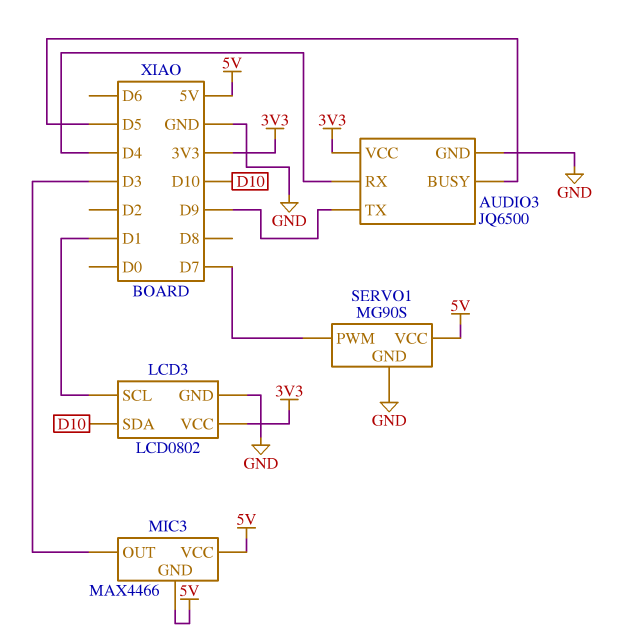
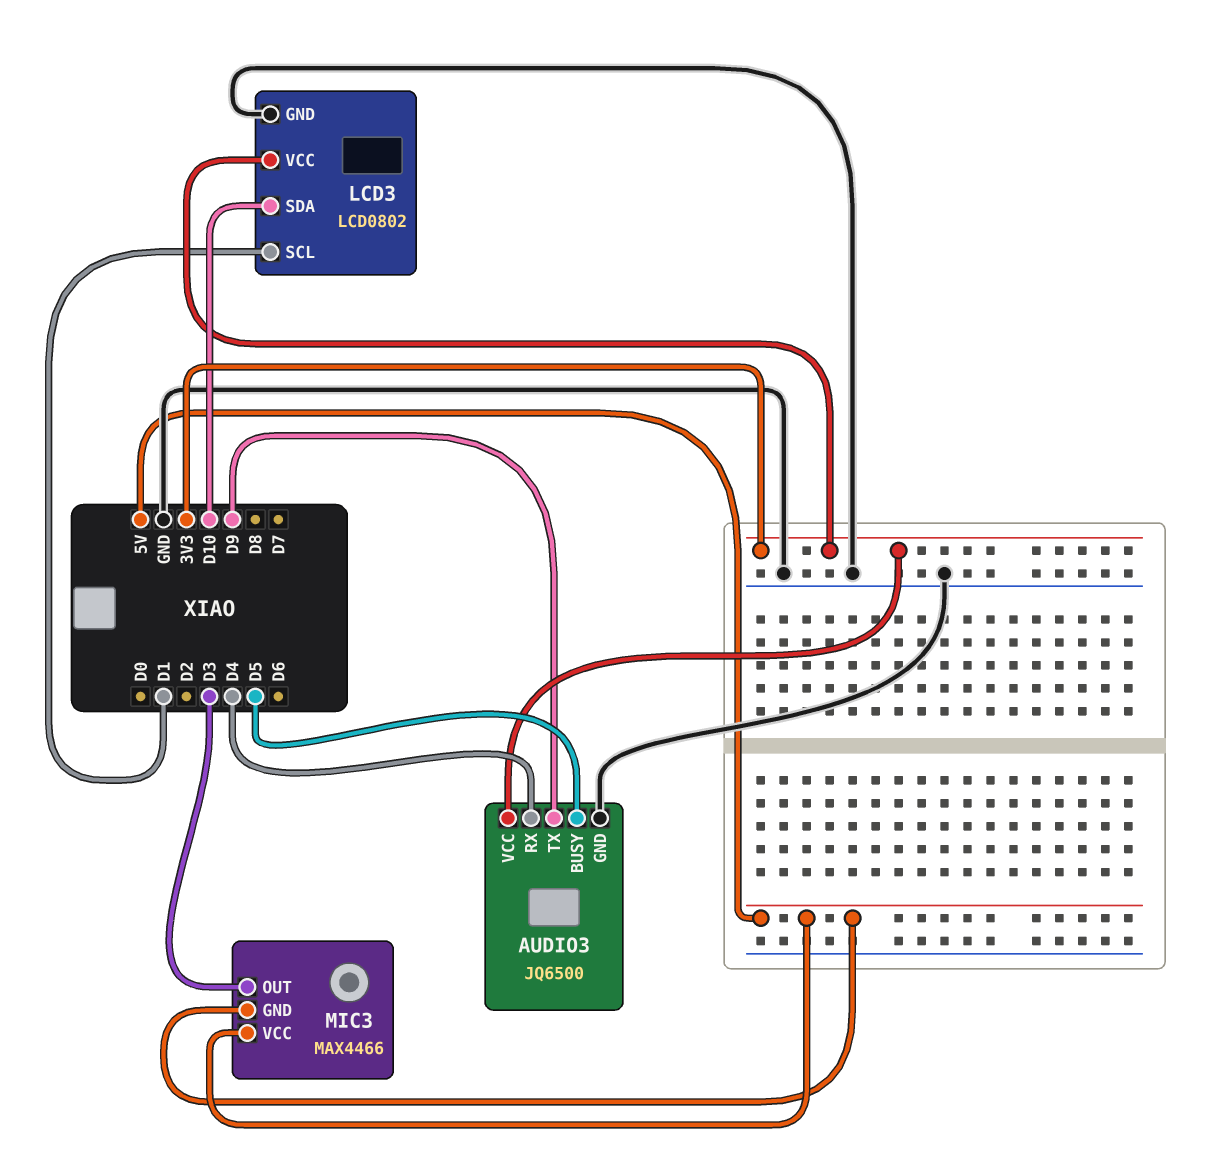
SERVO1: MG90S -> none
SERVO1 pin GND: GND -> none
SERVO1 pin PWM: D7 -> none
SERVO1 pin VCC: 5V -> none

